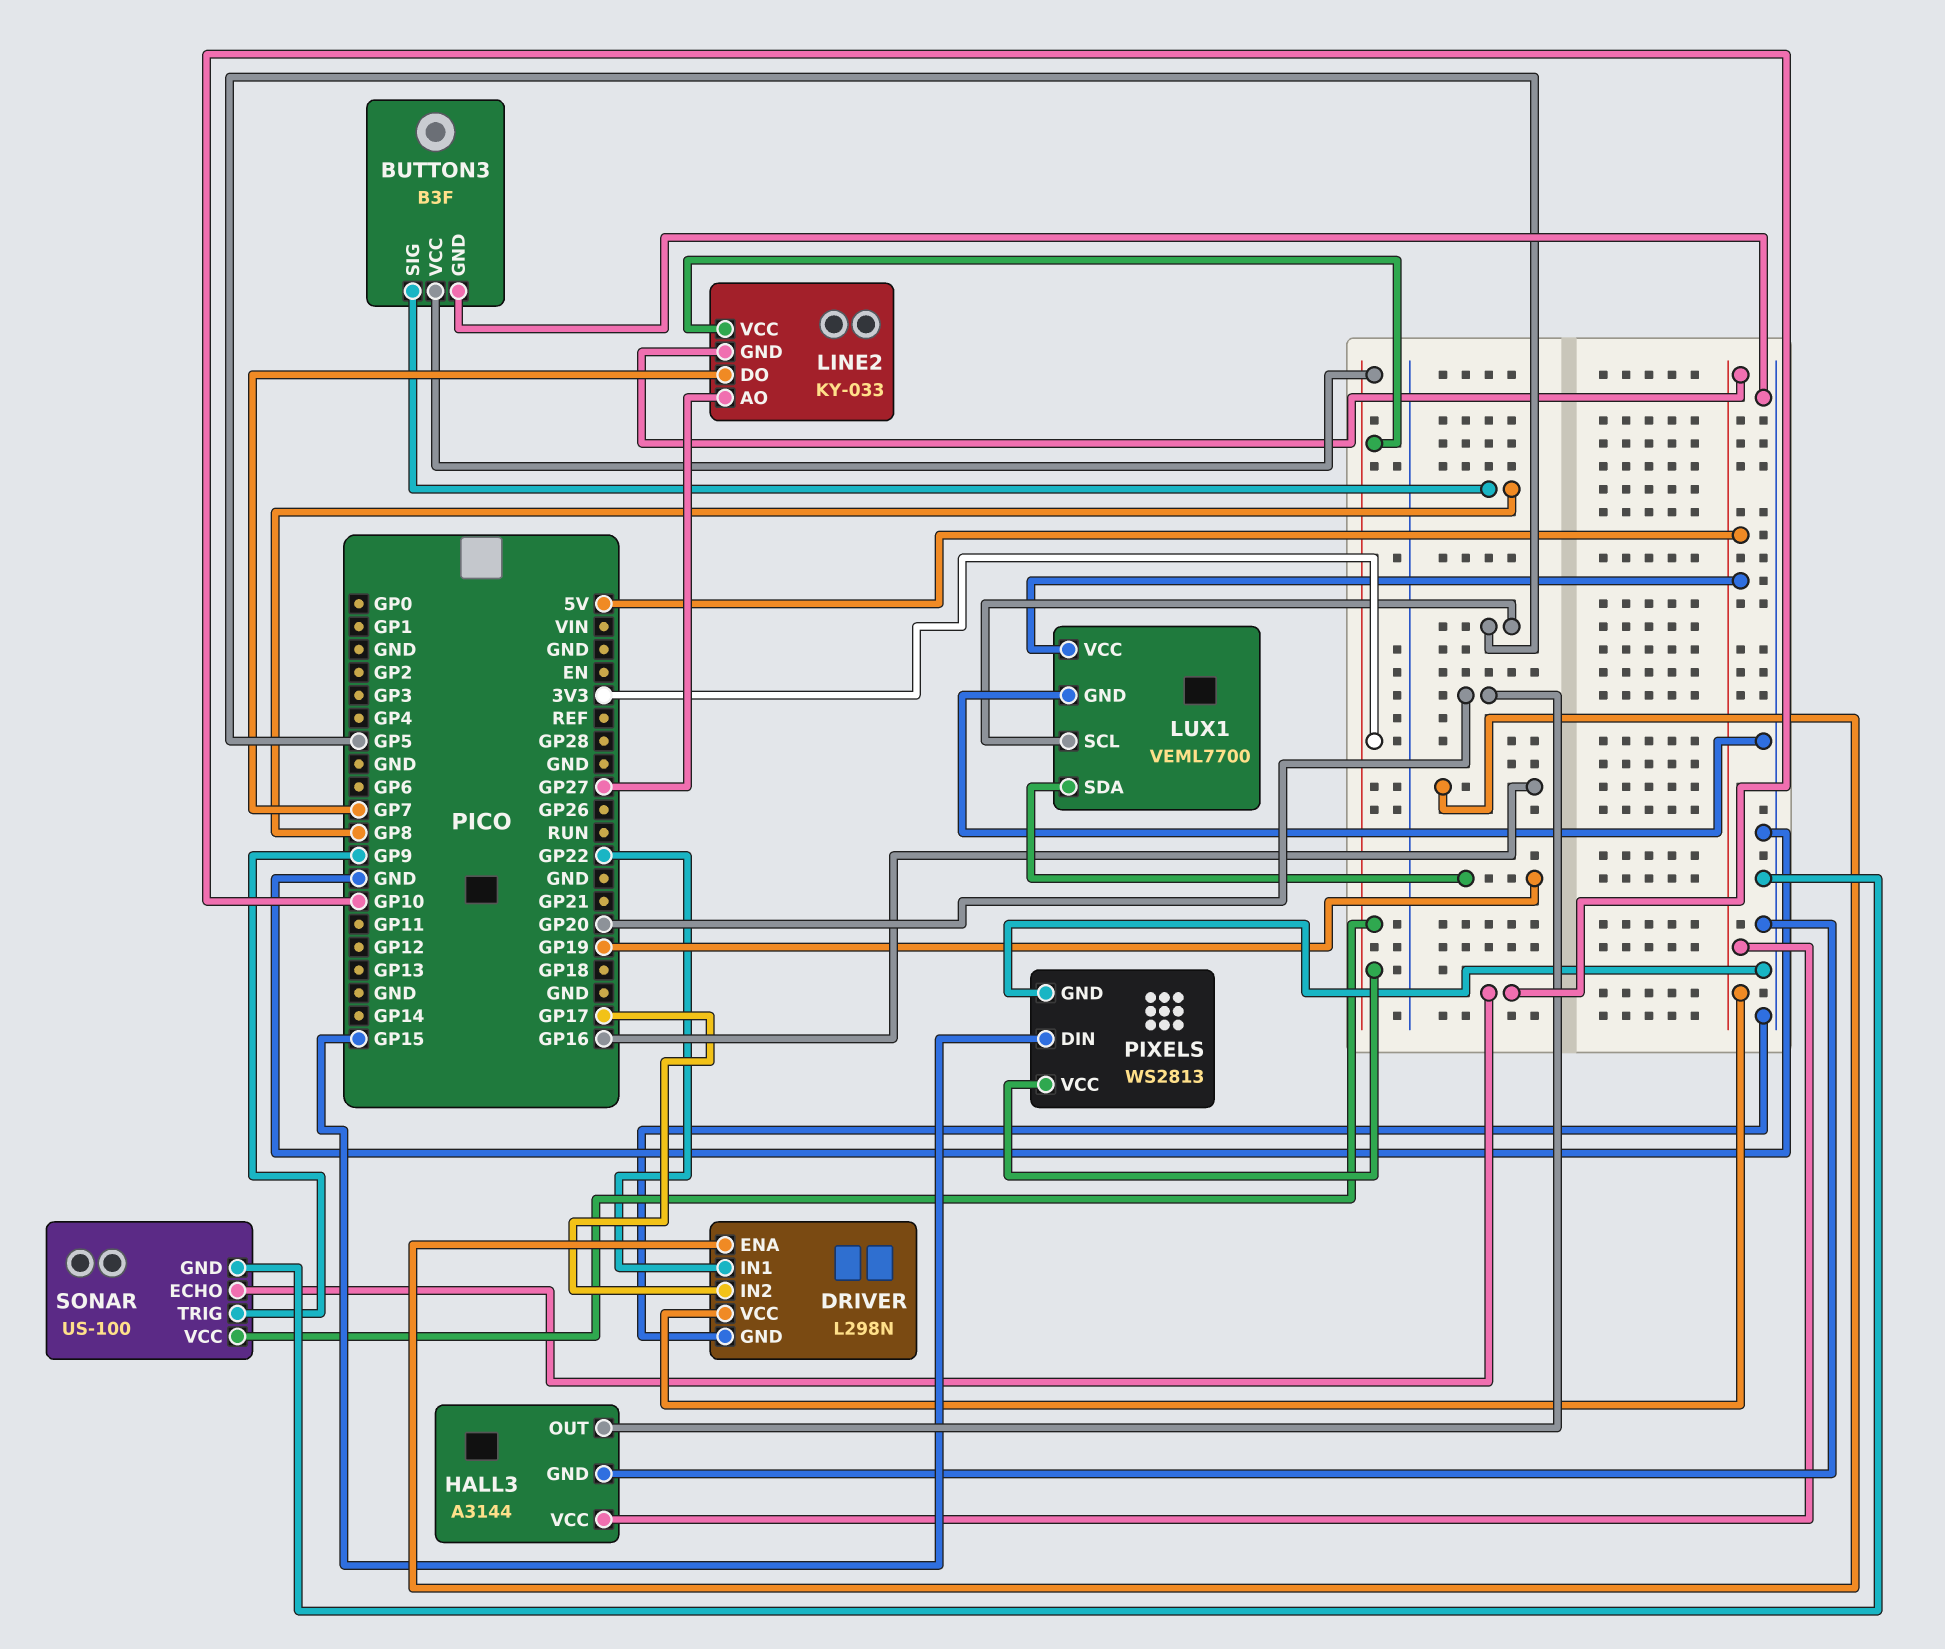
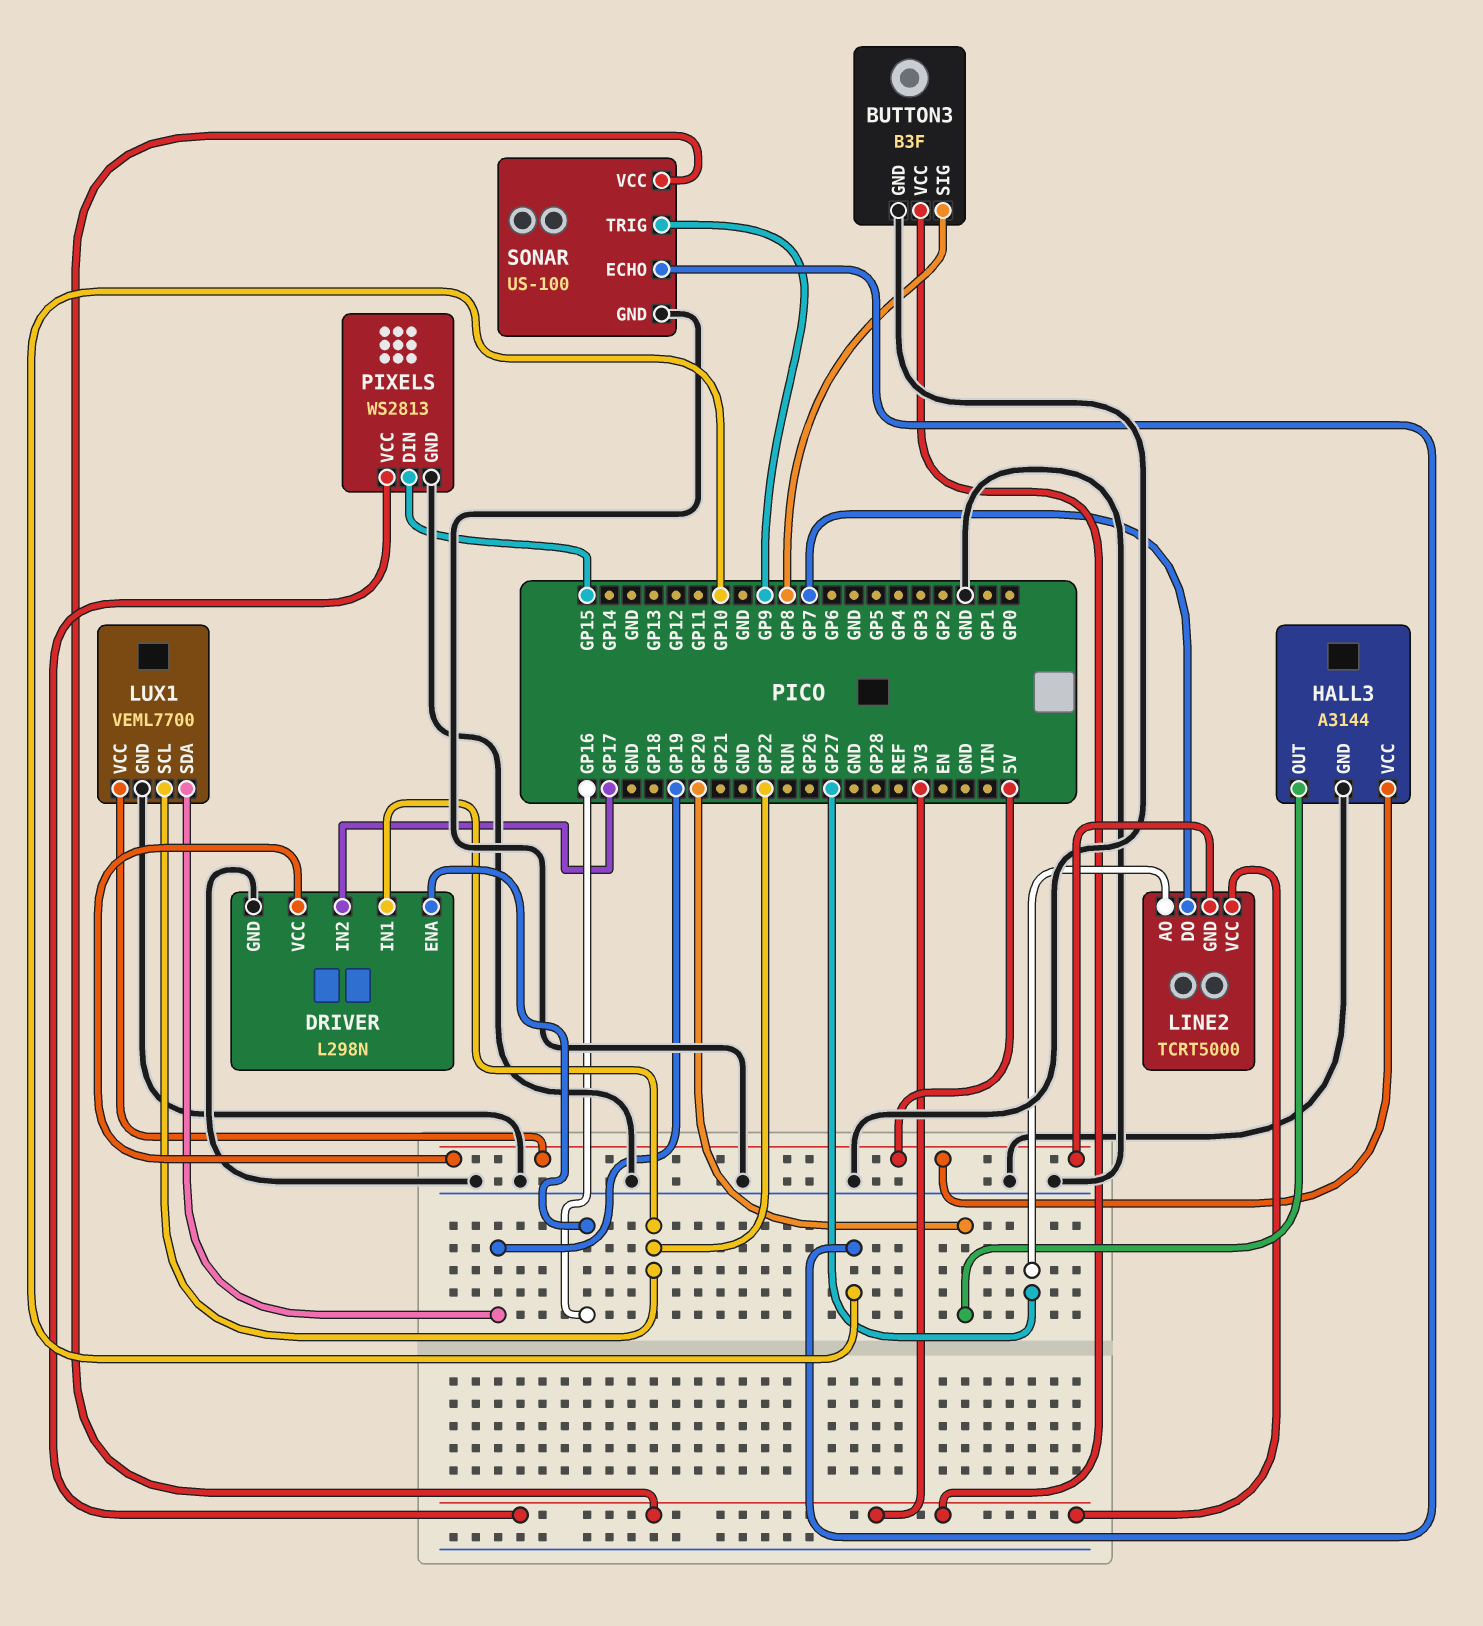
LINE2: KY-033 -> TCRT5000
LUX1 pin SCL: GP5 -> GP22

